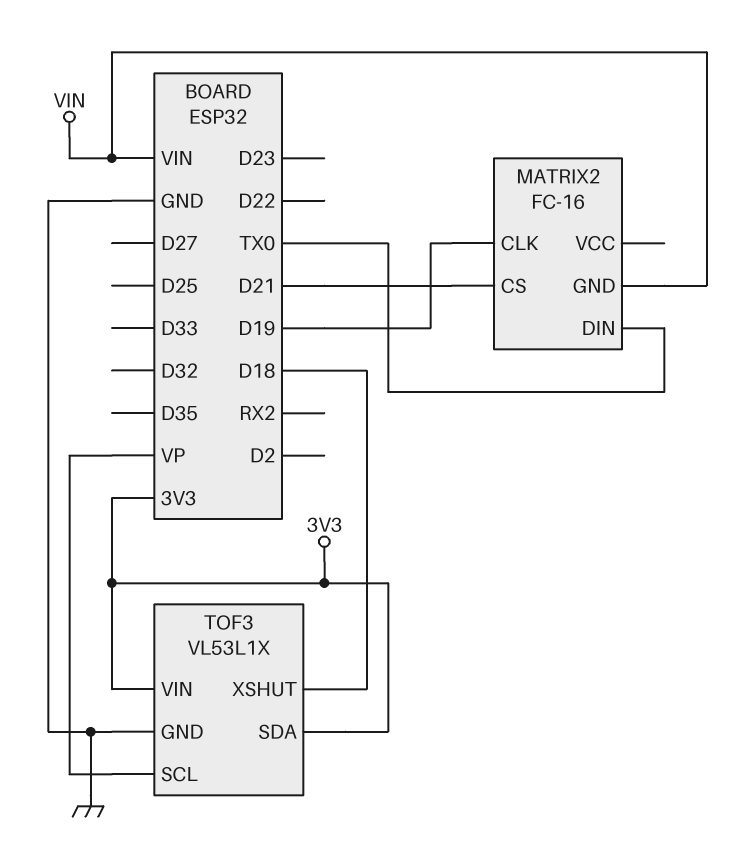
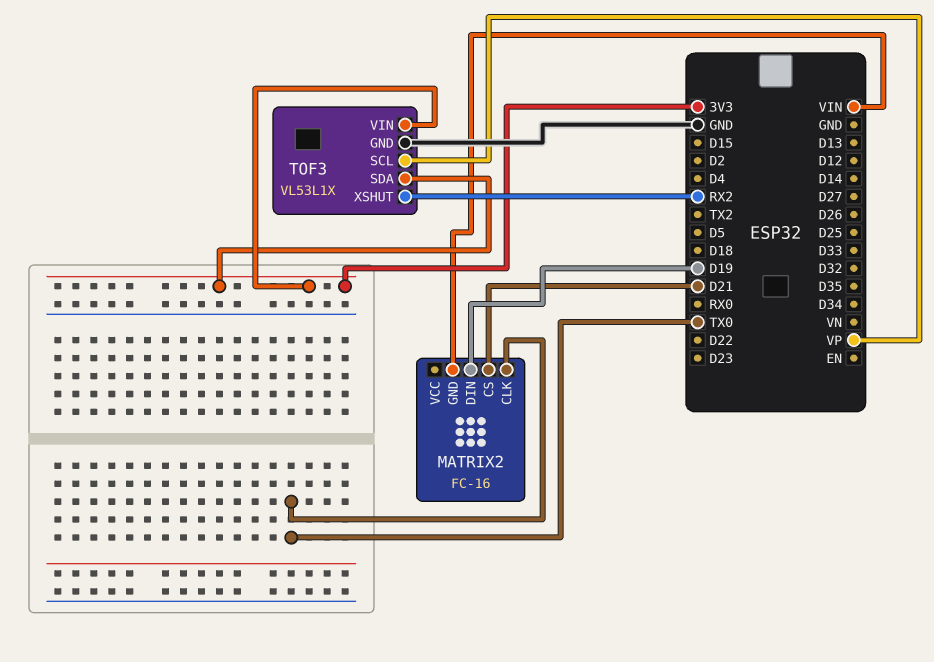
MATRIX2 pin CLK: D19 -> TX0
MATRIX2 pin DIN: TX0 -> D19
TOF3 pin XSHUT: D18 -> RX2

